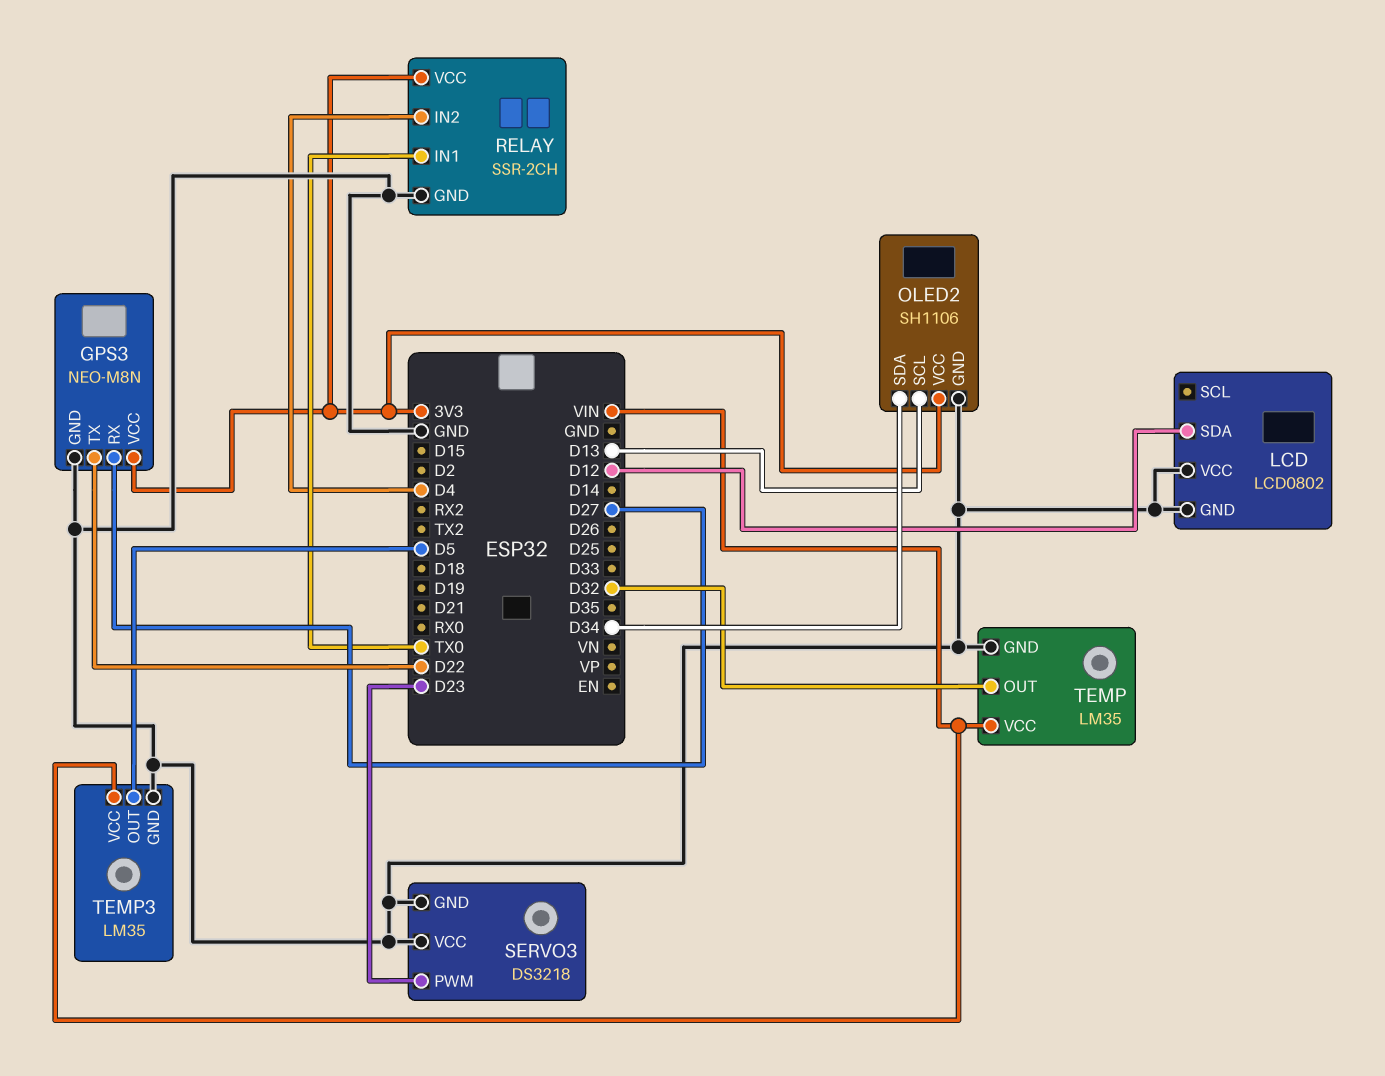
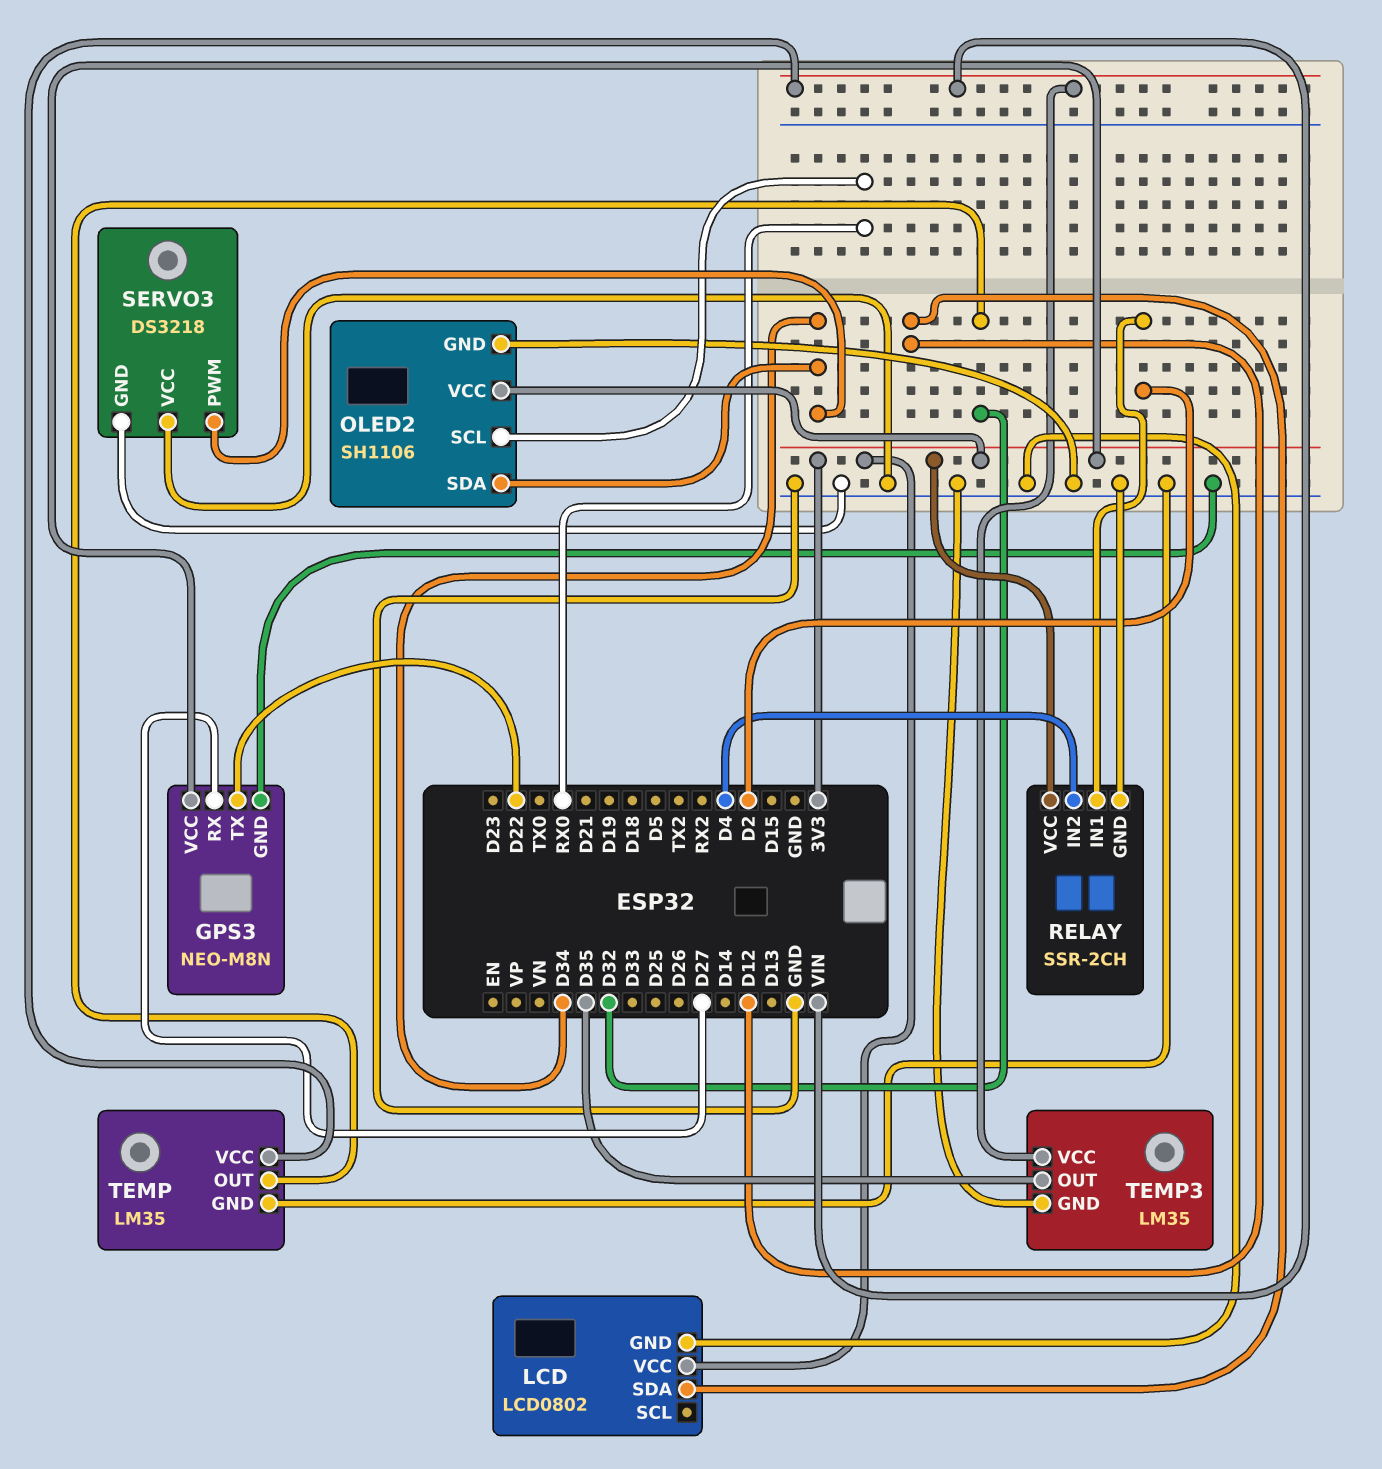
LCD pin VCC: GND -> 3V3
OLED2 pin SCL: D13 -> RX0
RELAY pin IN1: TX0 -> D2
SERVO3 pin PWM: D23 -> D34
TEMP3 pin OUT: D5 -> D35

